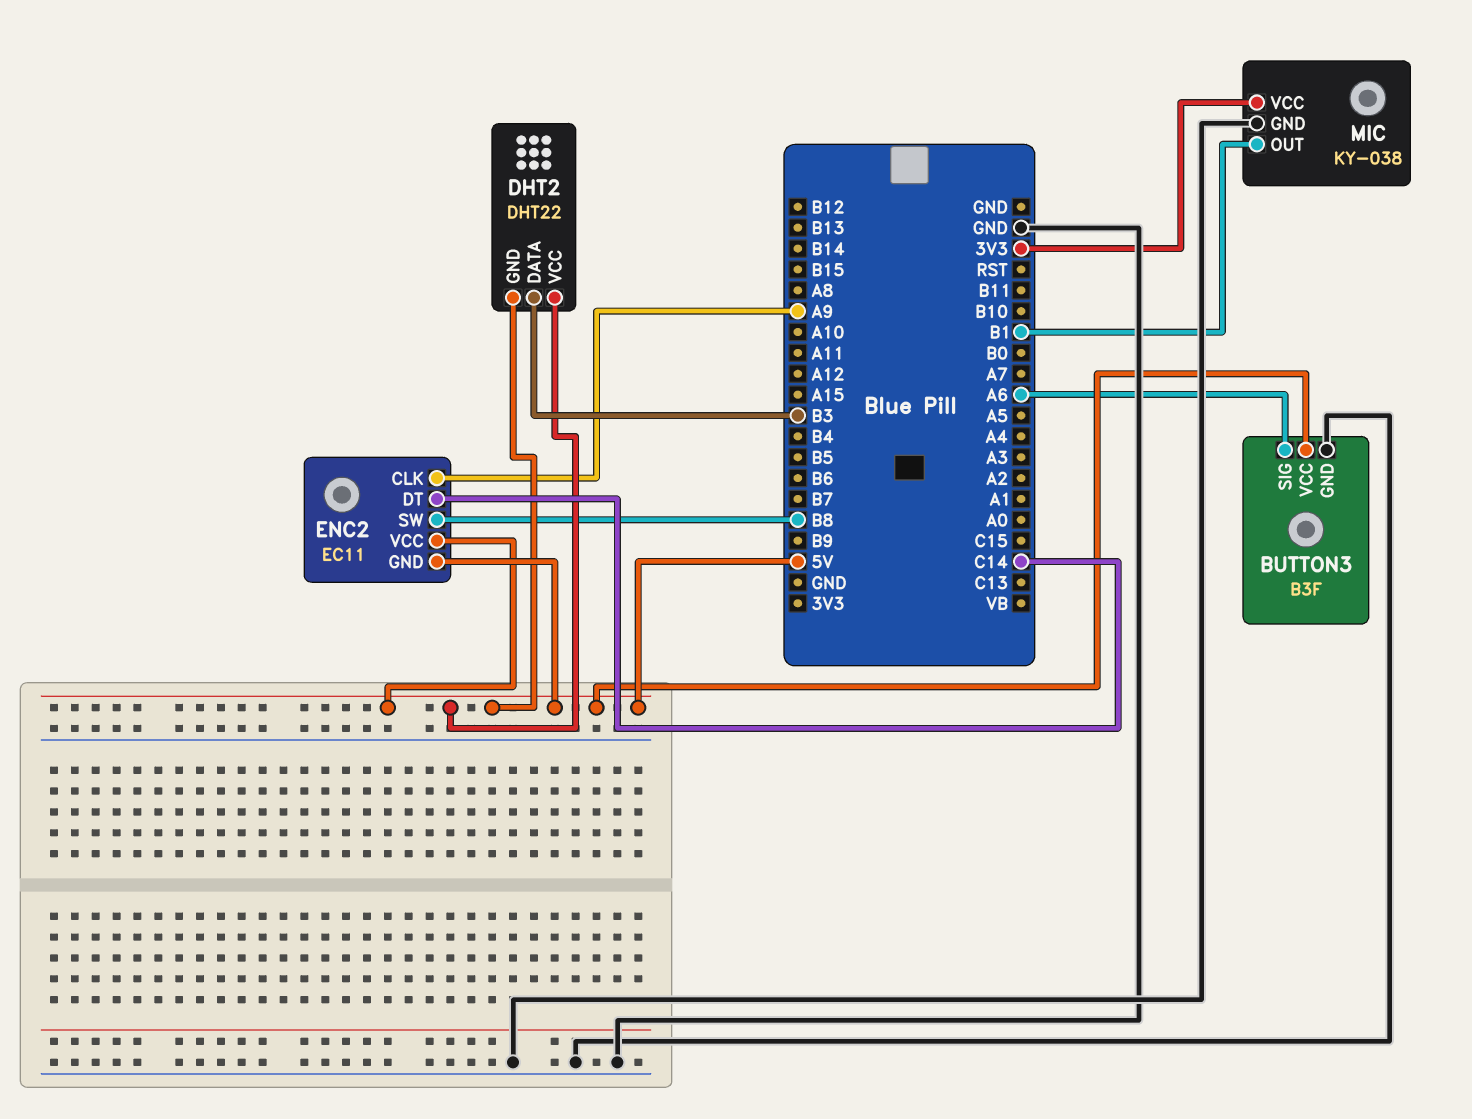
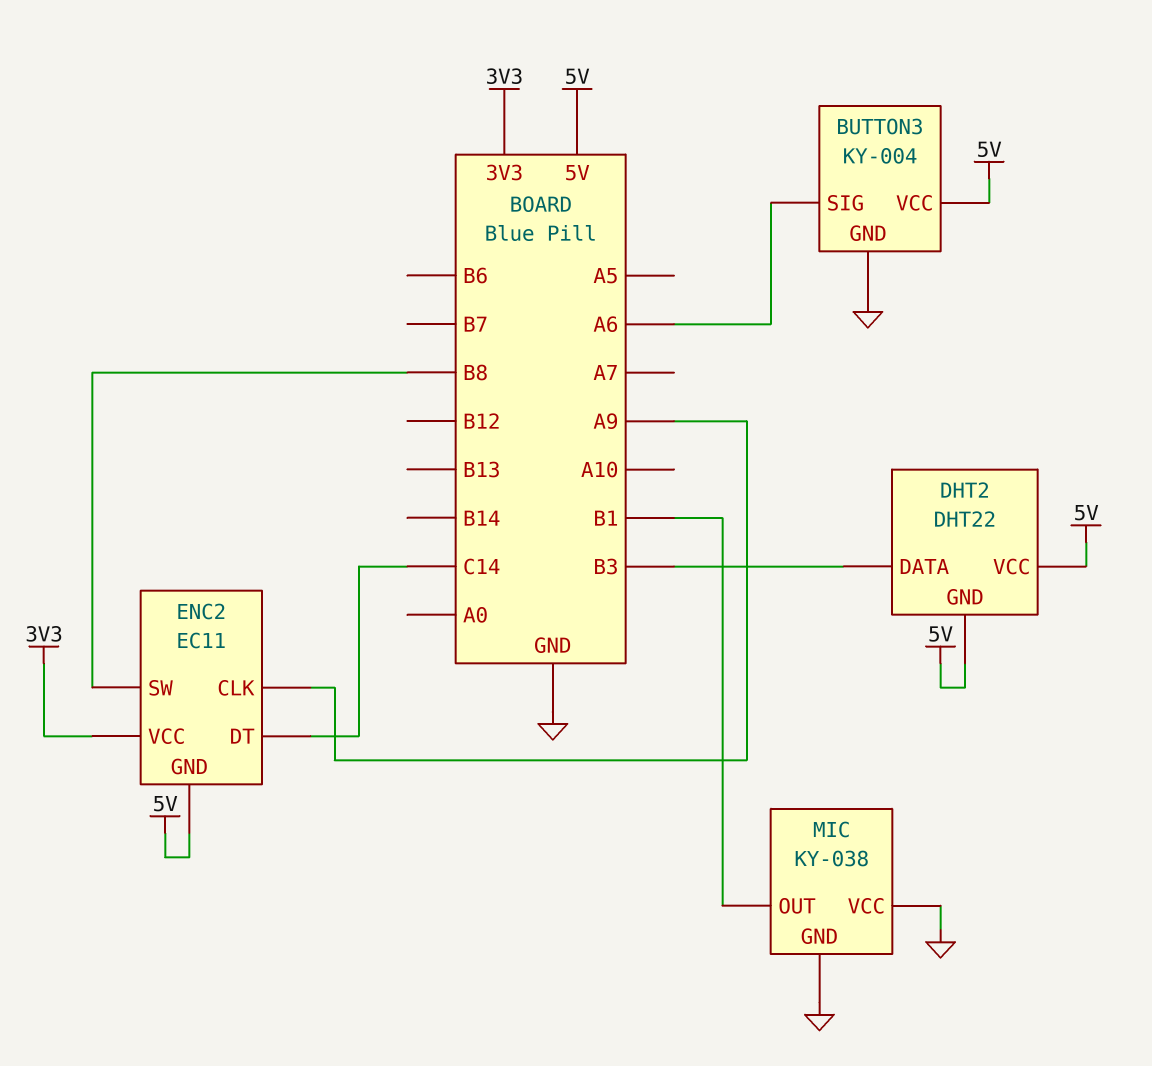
BUTTON3: B3F -> KY-004
ENC2 pin VCC: 5V -> 3V3
MIC pin VCC: 3V3 -> GND

